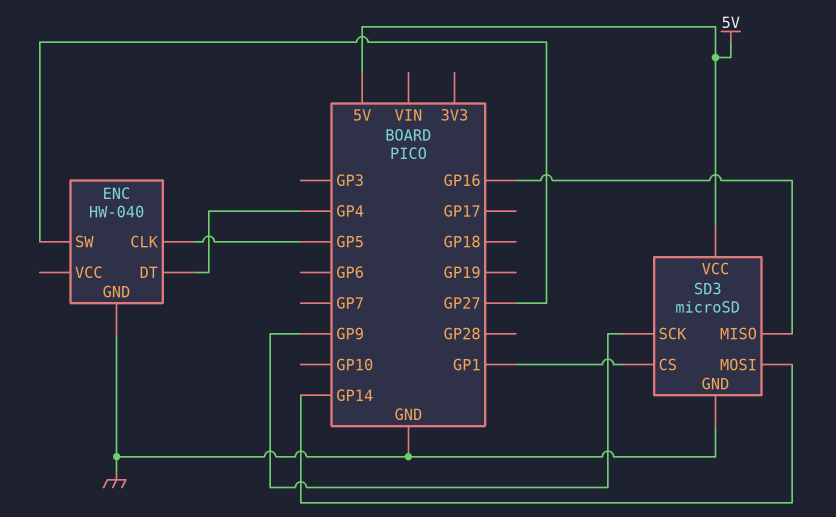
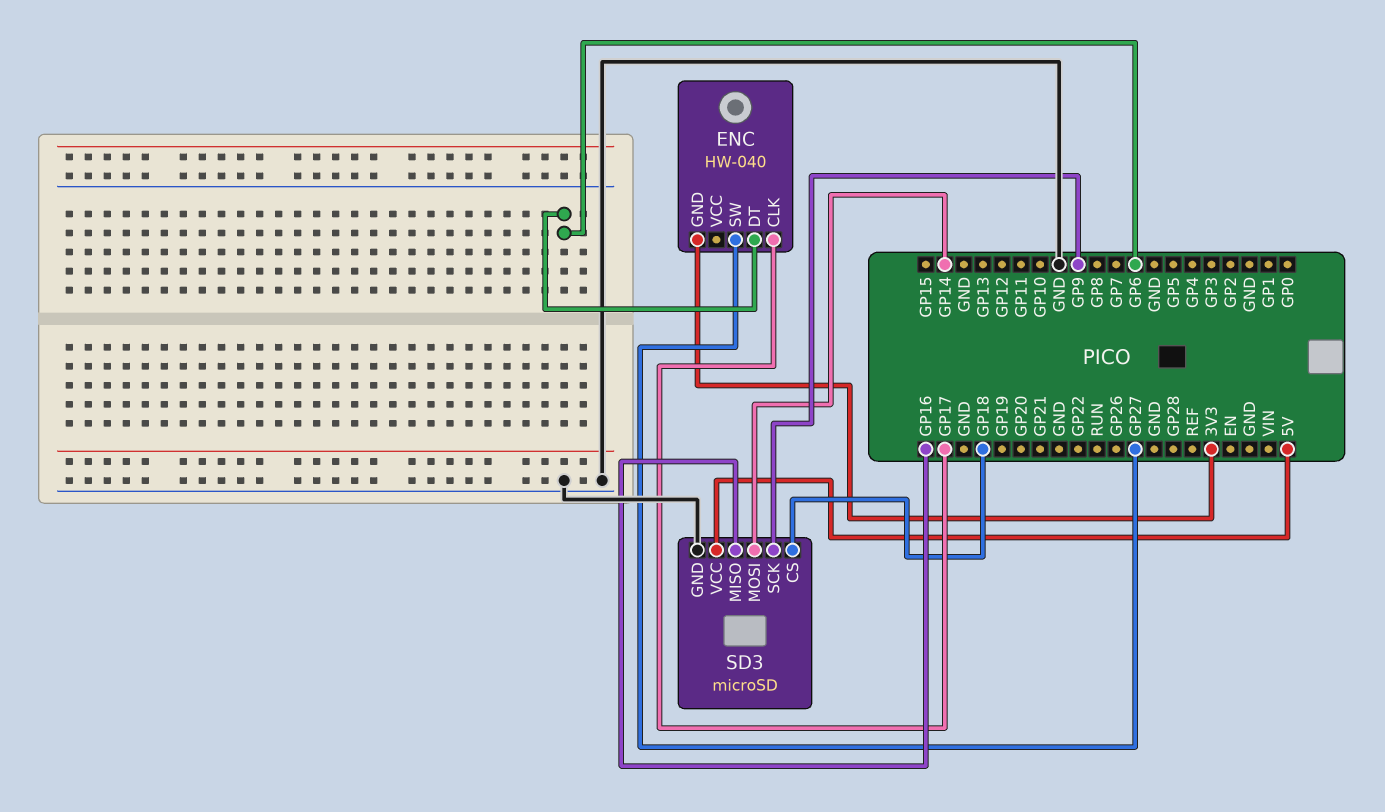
ENC pin CLK: GP5 -> GP17
ENC pin DT: GP4 -> GP6
ENC pin GND: GND -> 3V3
SD3 pin CS: GP1 -> GP18

